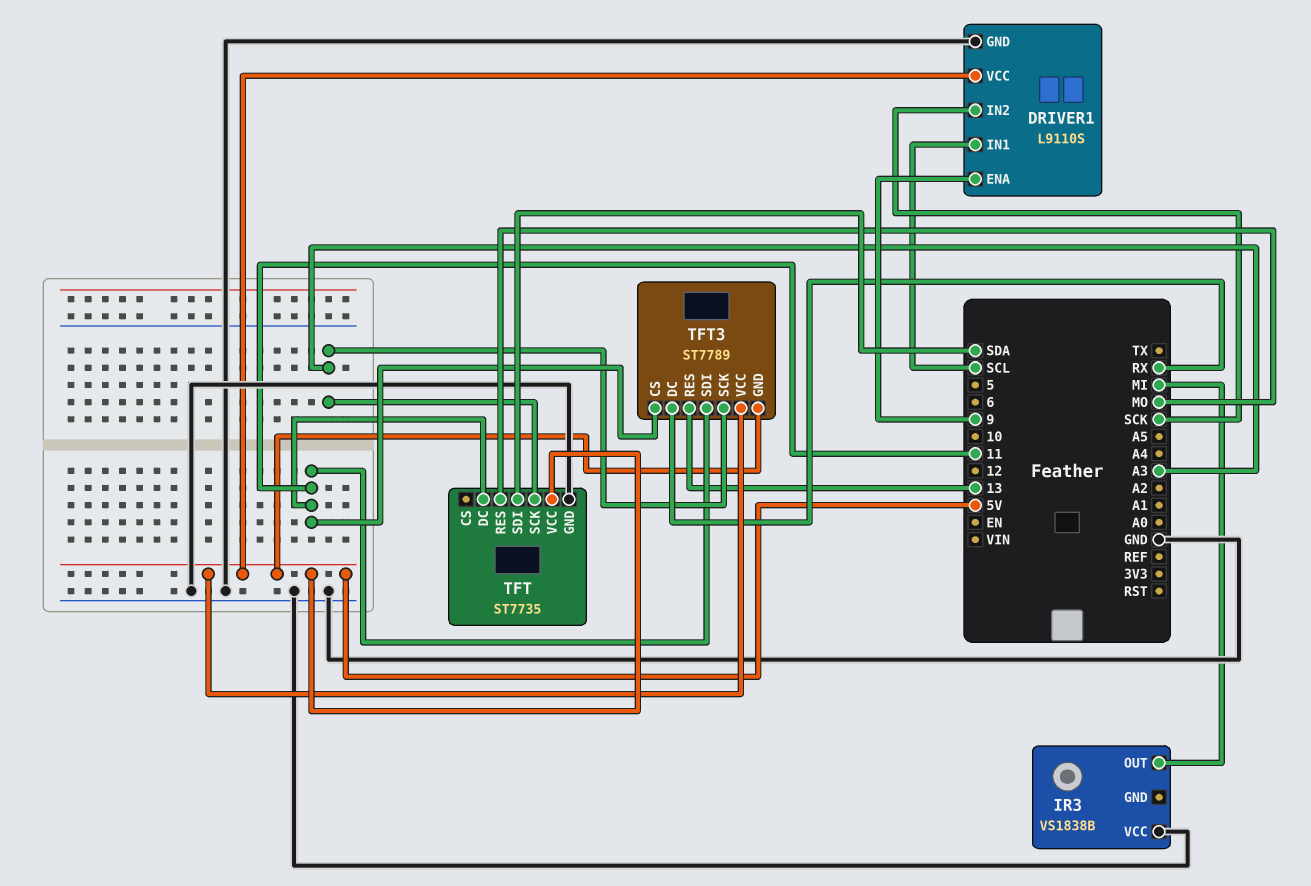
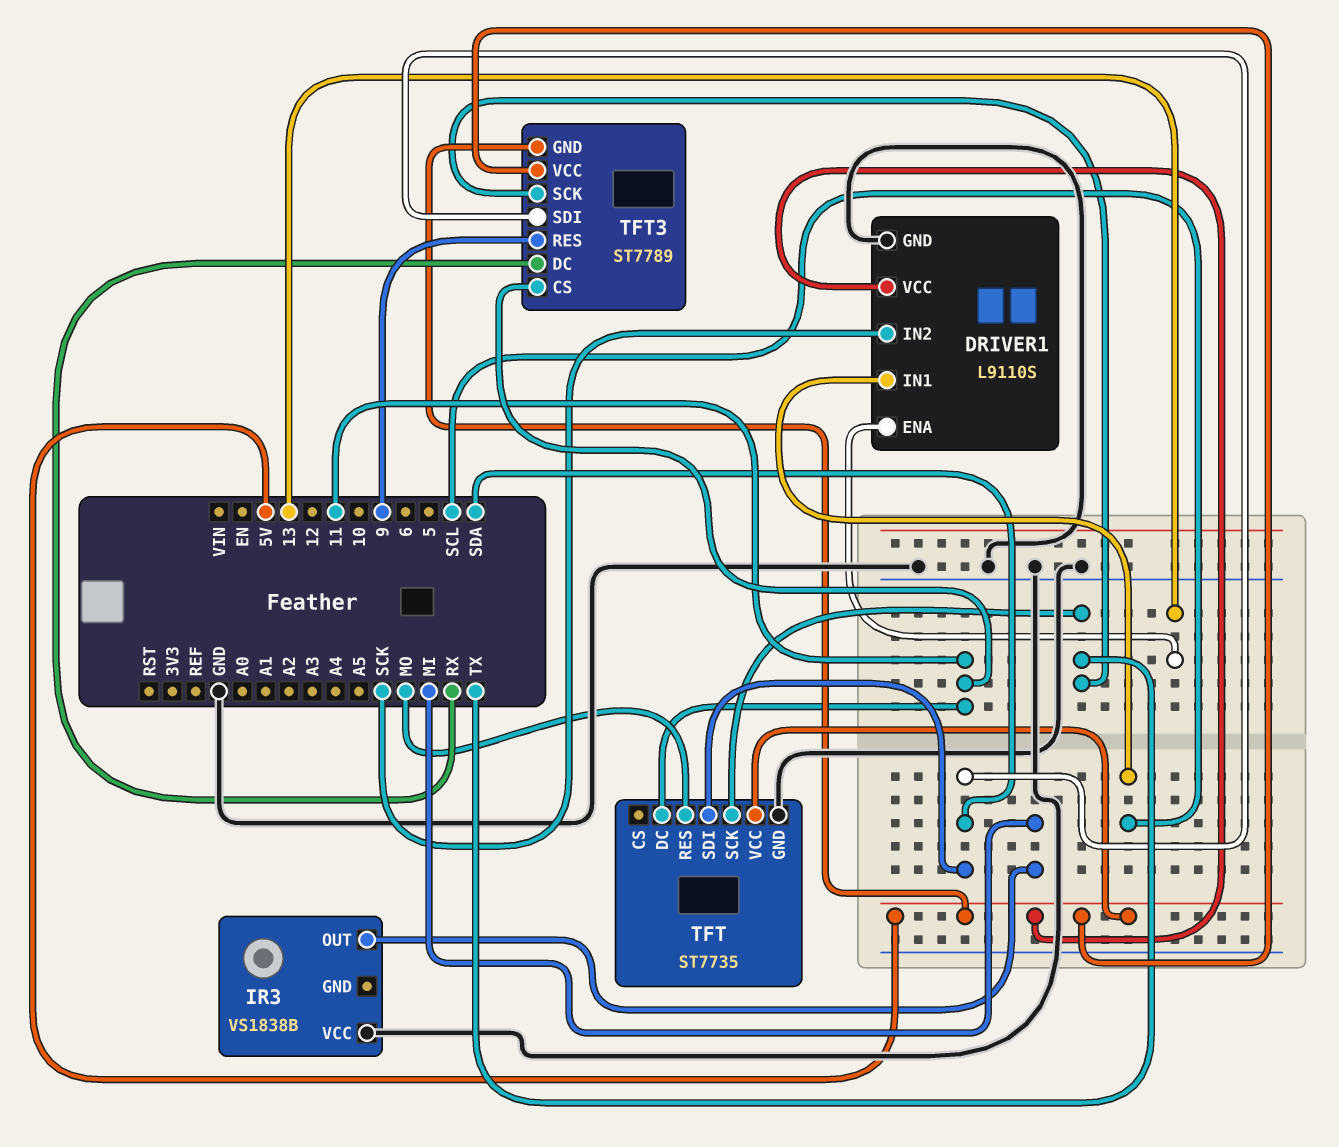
DRIVER1 pin ENA: 9 -> 13
TFT pin SCK: A3 -> TX
TFT3 pin RES: 13 -> 9
TFT3 pin SCK: A3 -> TX
TFT3 pin SDI: 11 -> SDA

